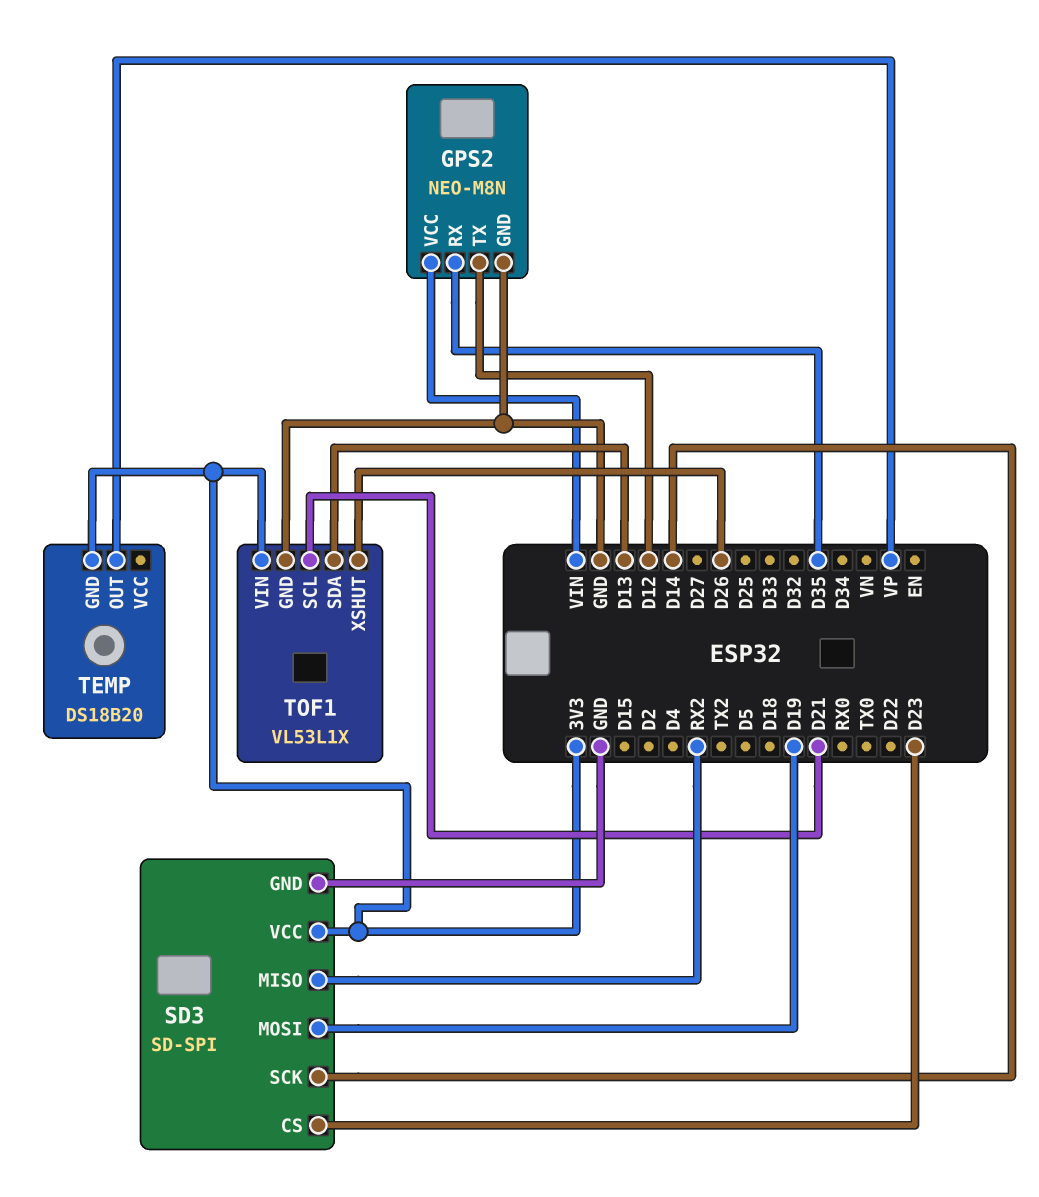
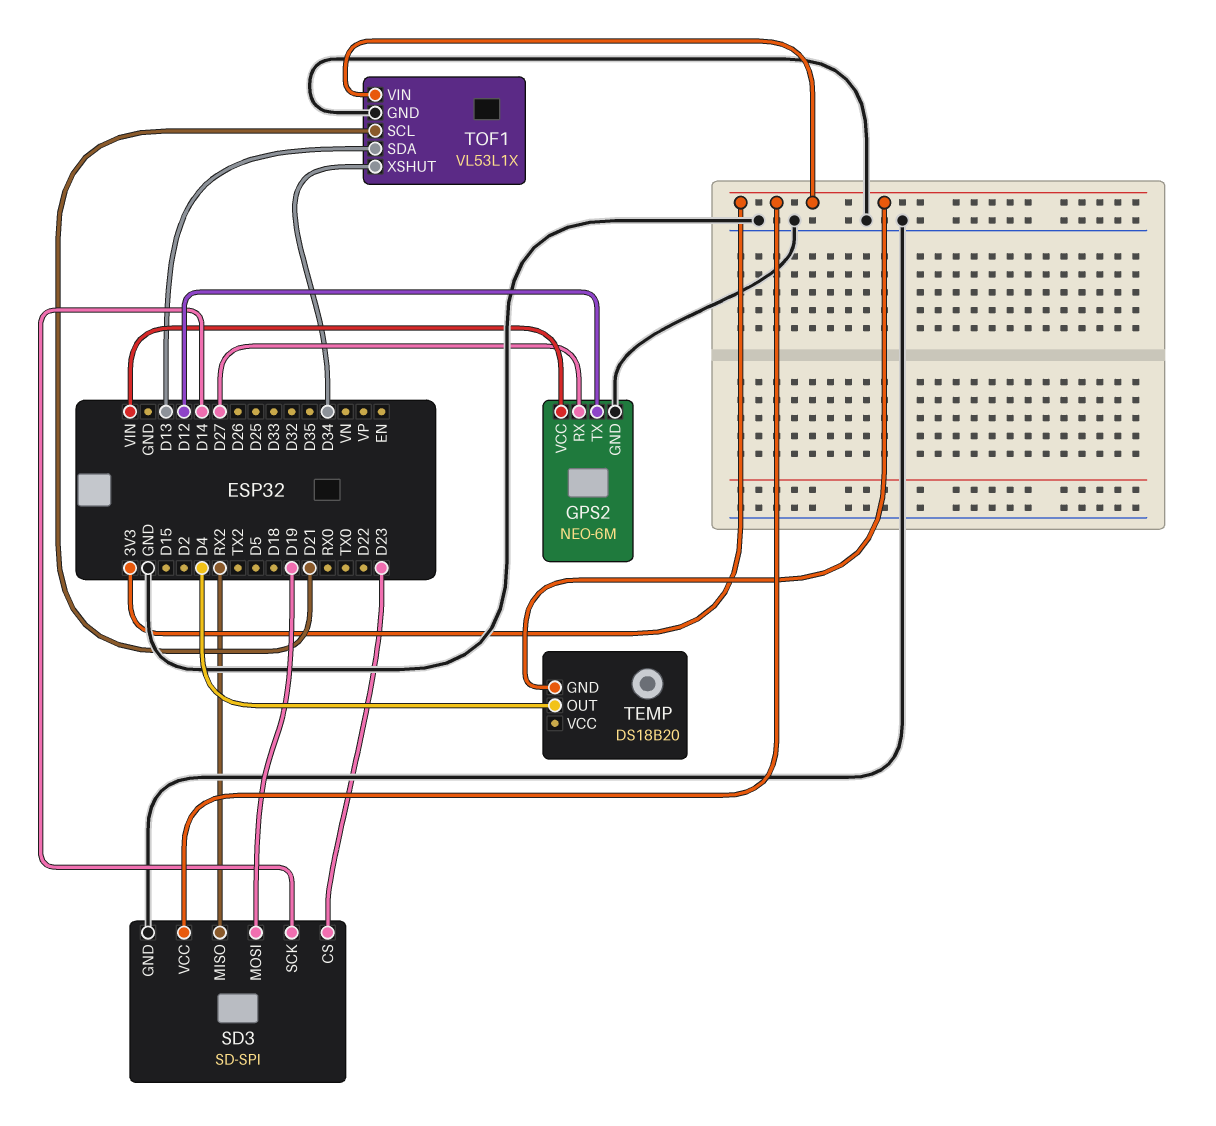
GPS2: NEO-M8N -> NEO-6M
GPS2 pin RX: D35 -> D27
TEMP pin OUT: VP -> D4
TOF1 pin XSHUT: D26 -> D34

